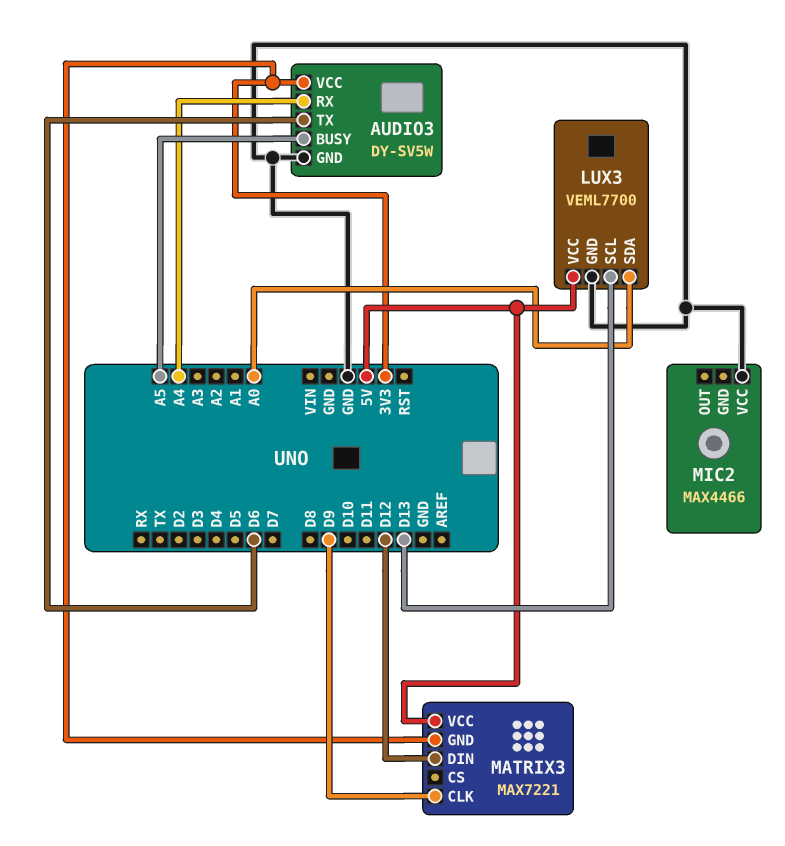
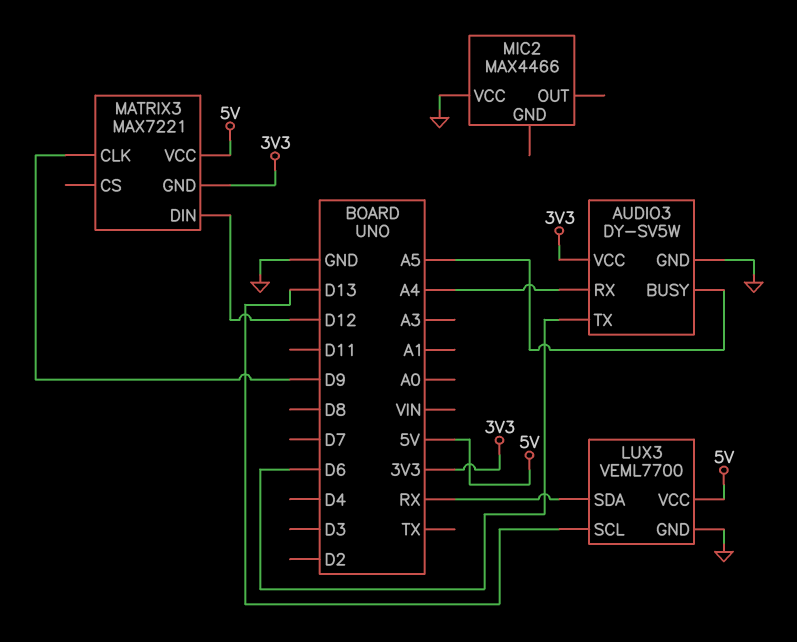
LUX3 pin SDA: A0 -> RX

